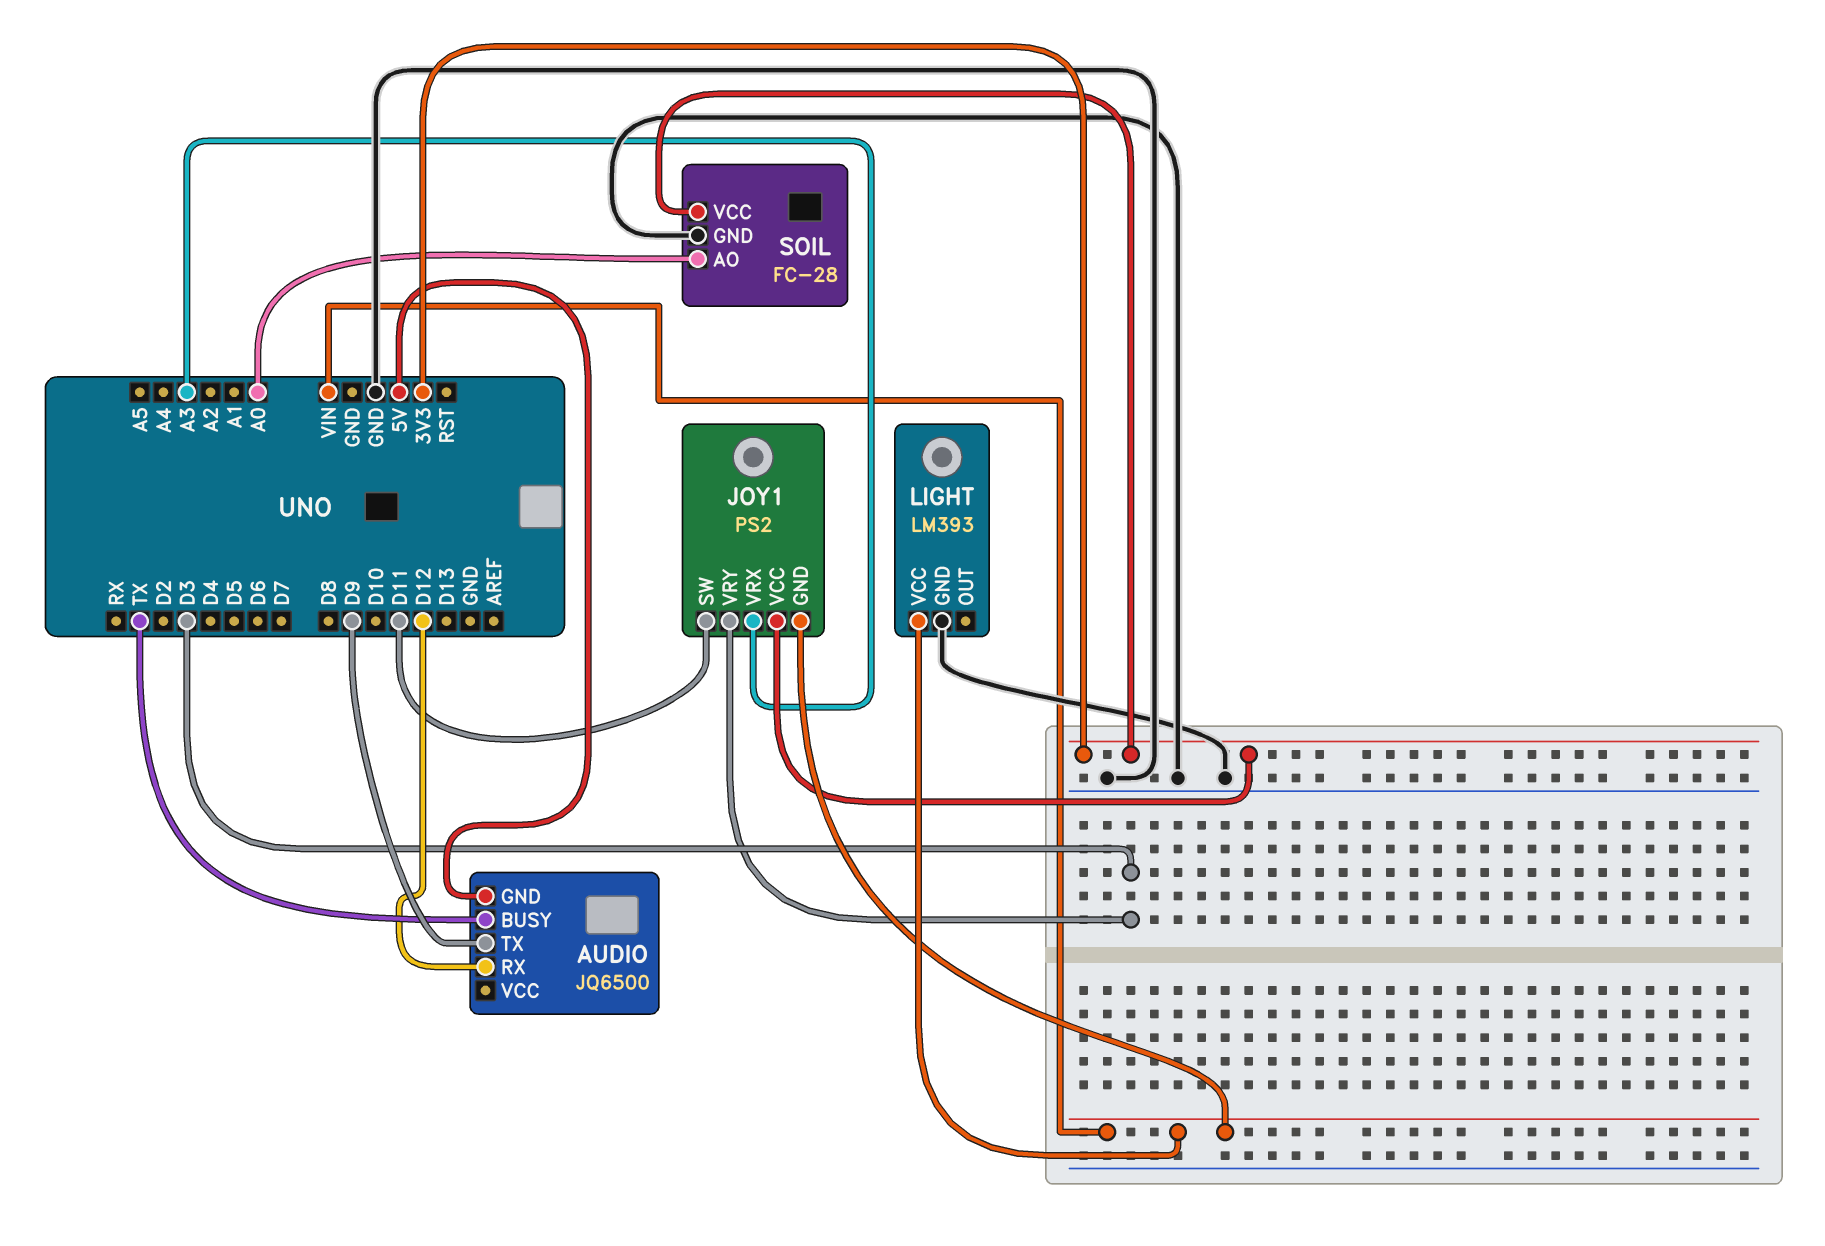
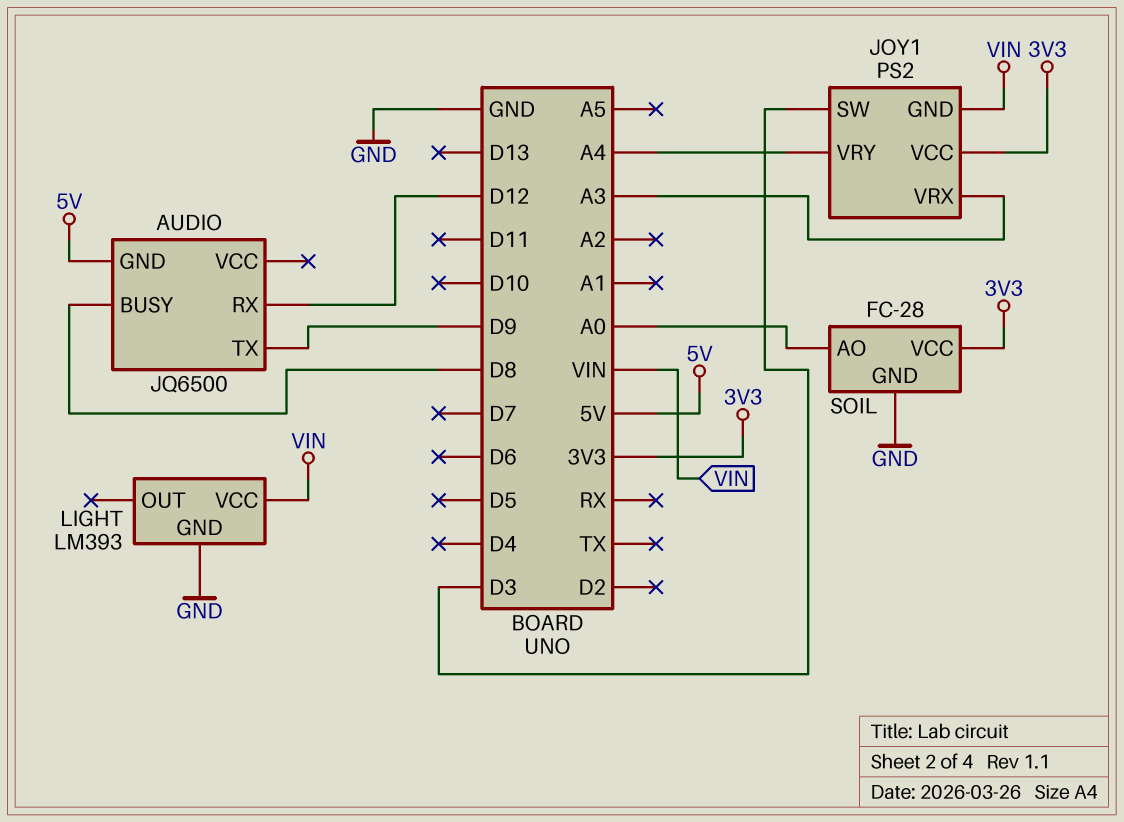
AUDIO pin BUSY: TX -> D8
JOY1 pin SW: D11 -> D3
JOY1 pin VRY: D3 -> A4

